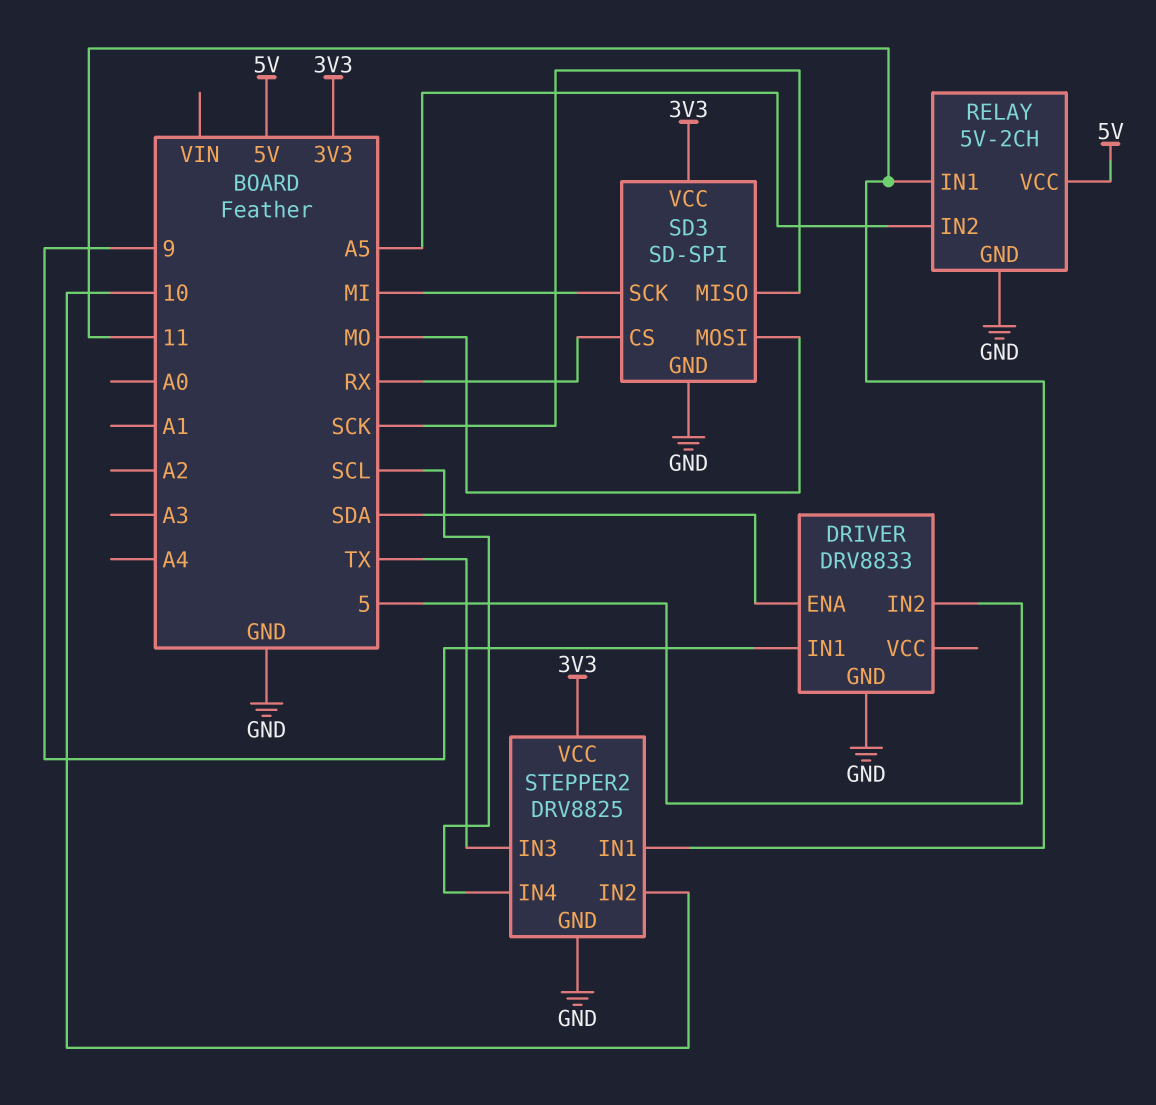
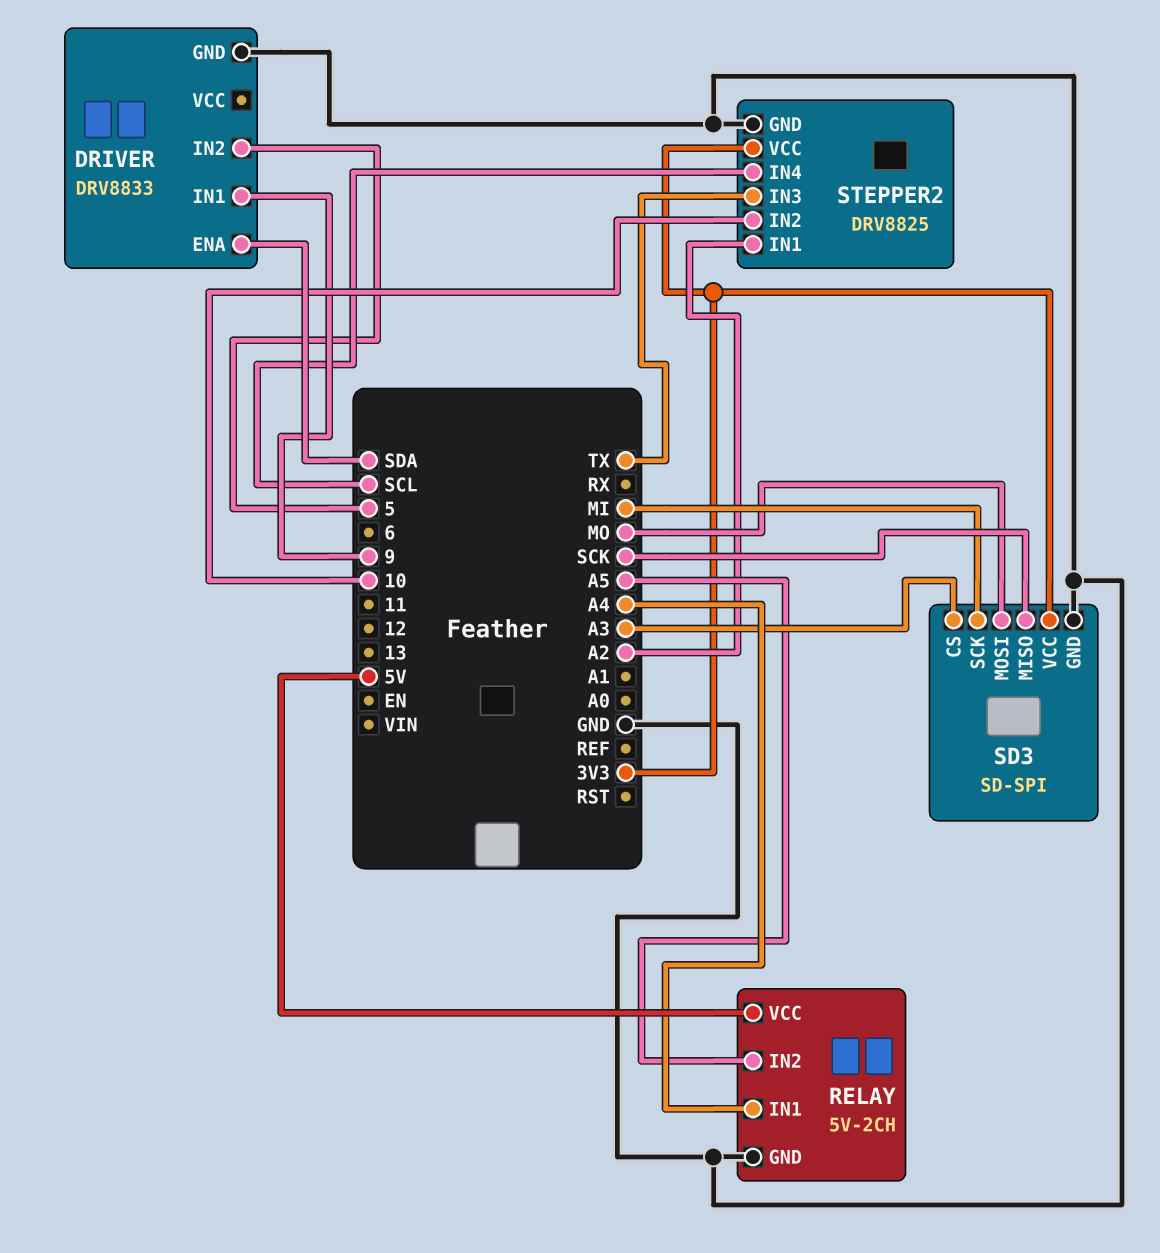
RELAY pin IN1: 11 -> A4
SD3 pin CS: RX -> A3
STEPPER2 pin IN1: 11 -> A2

